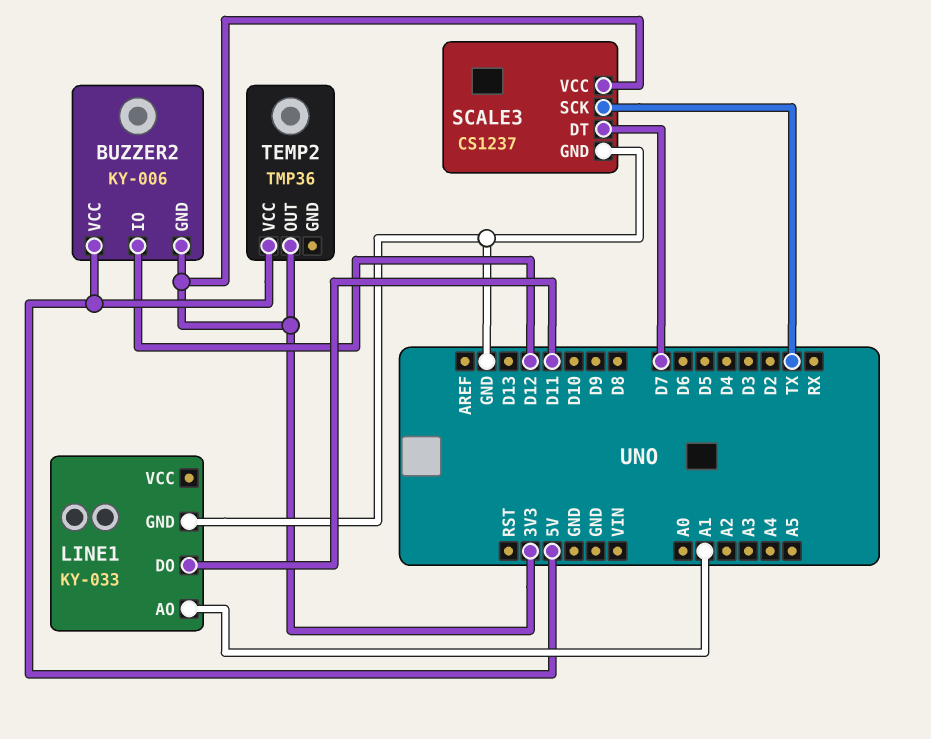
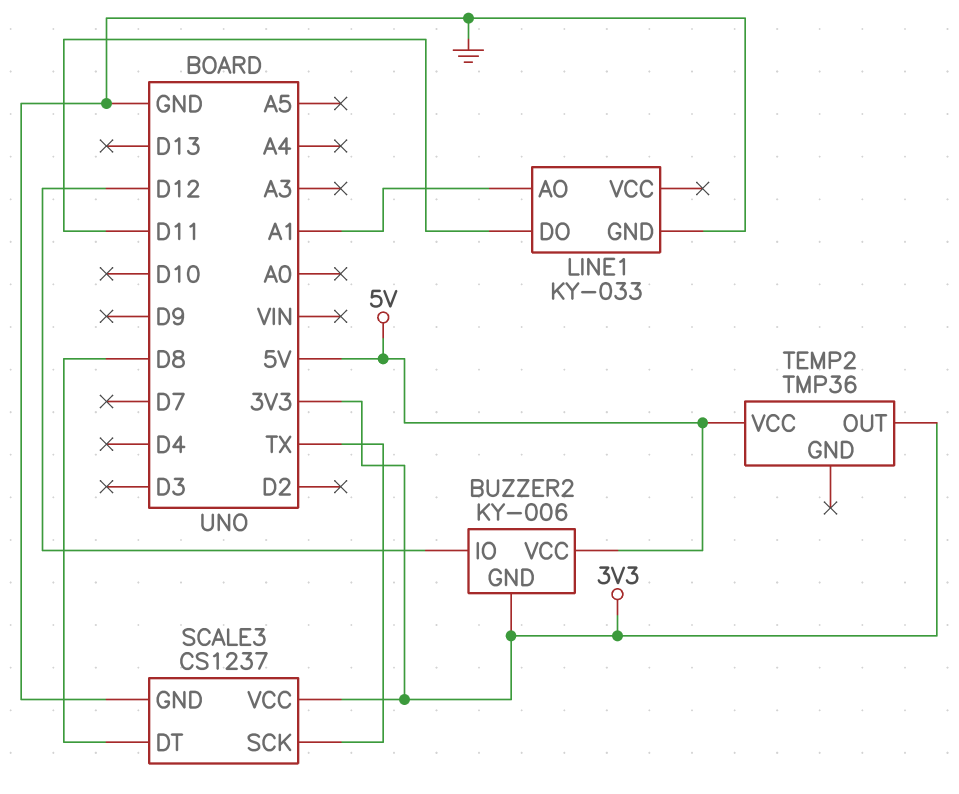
SCALE3 pin DT: D7 -> D8

